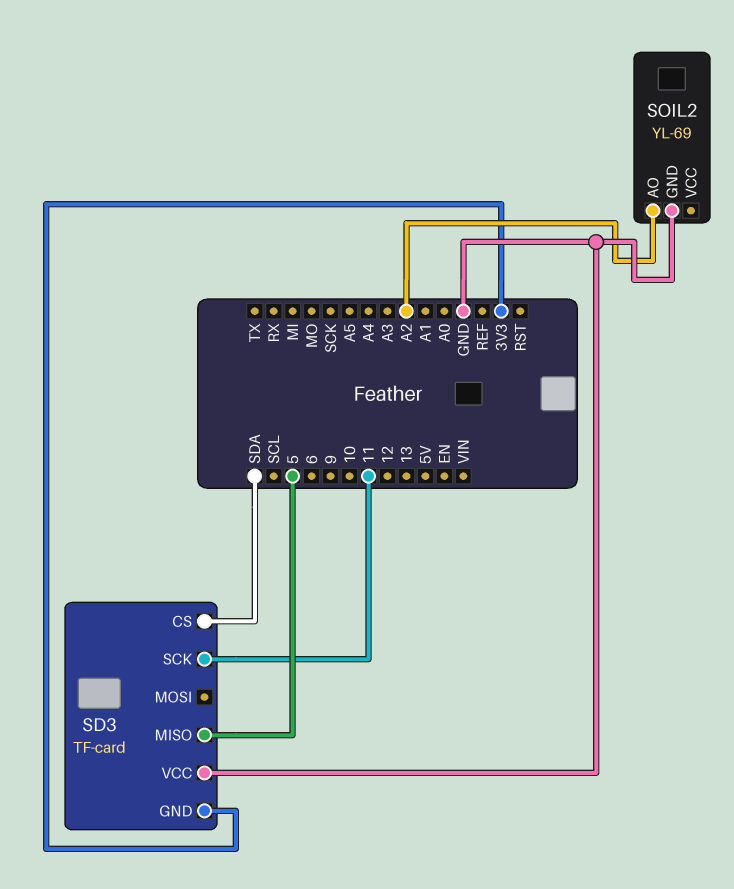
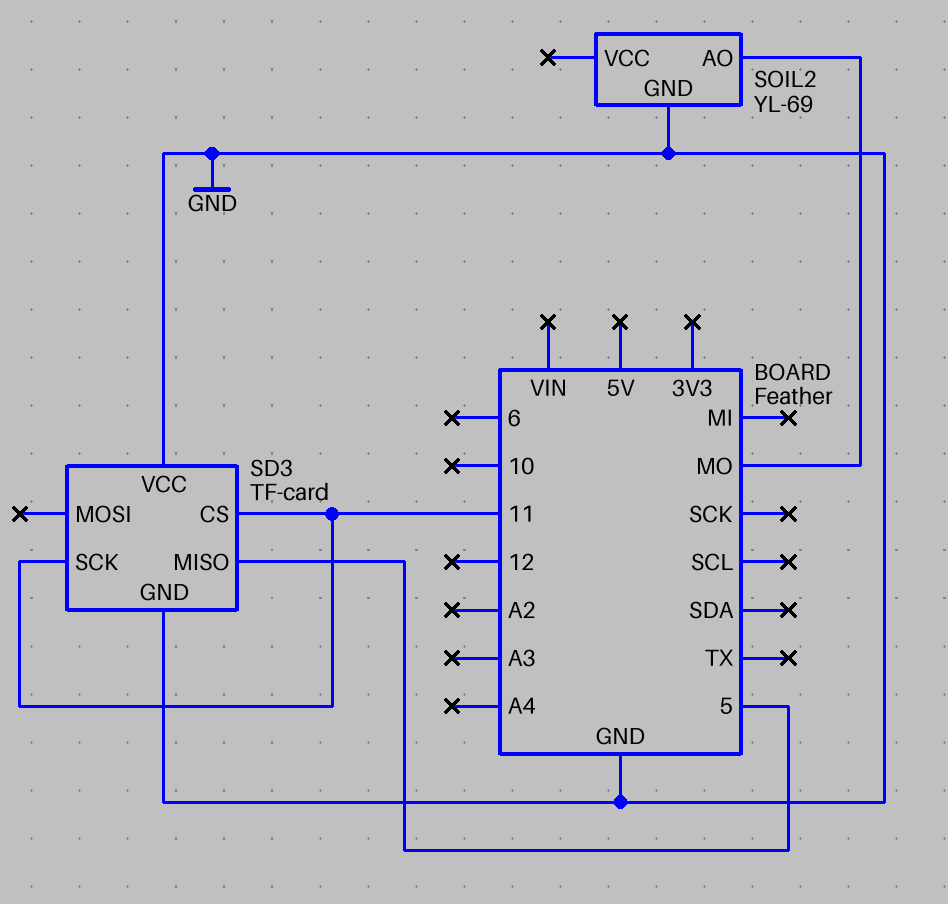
SD3 pin CS: SDA -> 11
SD3 pin GND: 3V3 -> GND
SOIL2 pin AO: A2 -> MO

